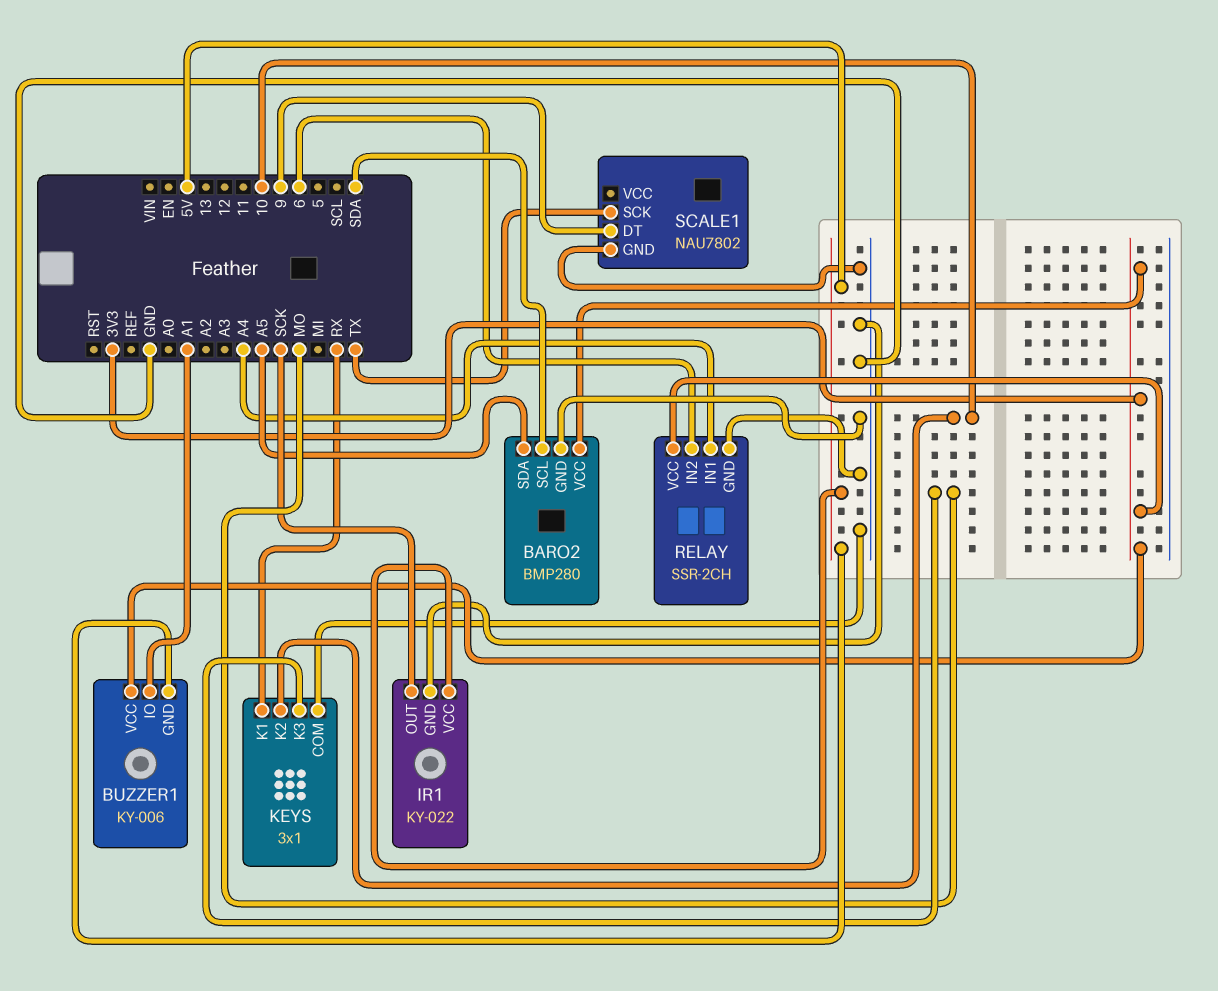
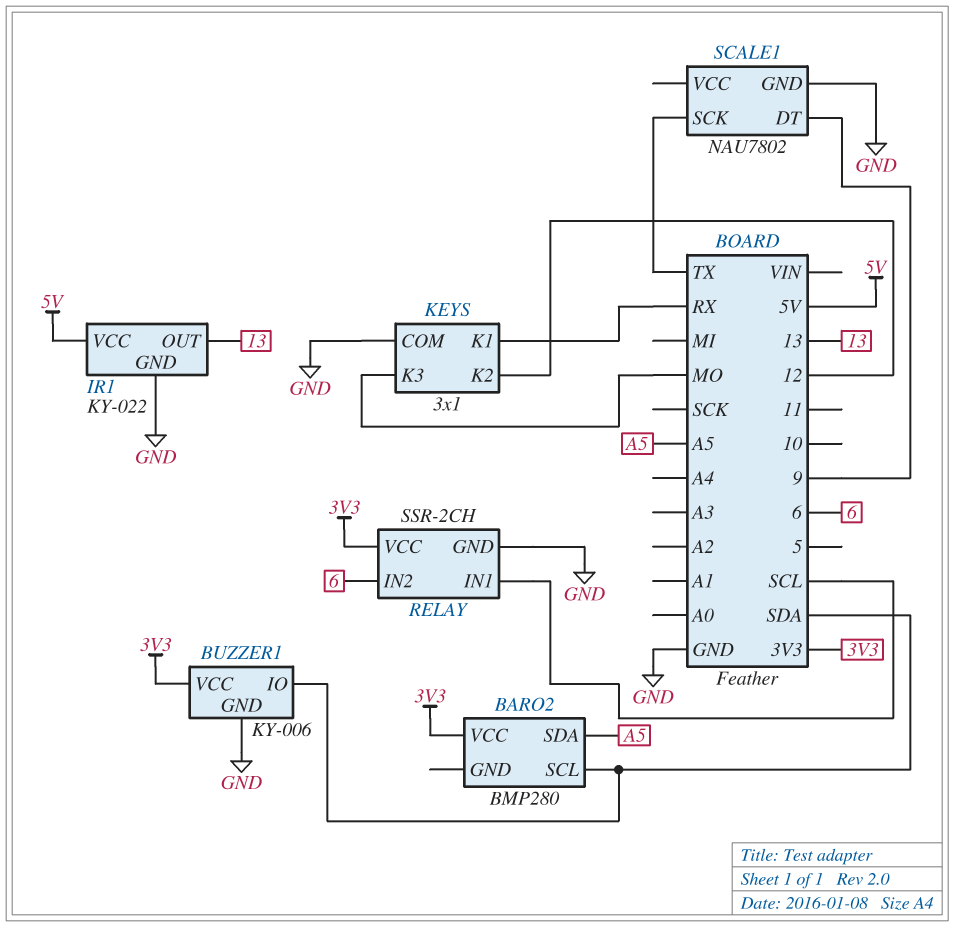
BARO2 pin GND: GND -> none
BUZZER1 pin GND: 5V -> GND
BUZZER1 pin IO: A1 -> SDA
IR1 pin OUT: SCK -> 13
KEYS pin K2: 10 -> 12
RELAY pin IN1: A4 -> SCL

